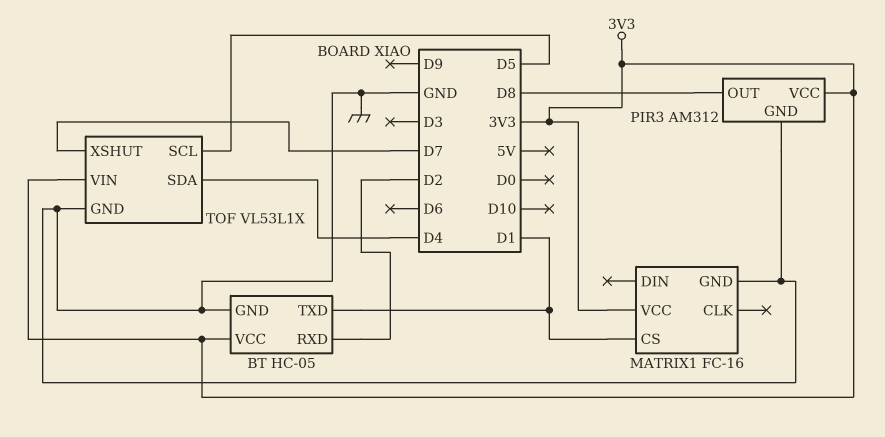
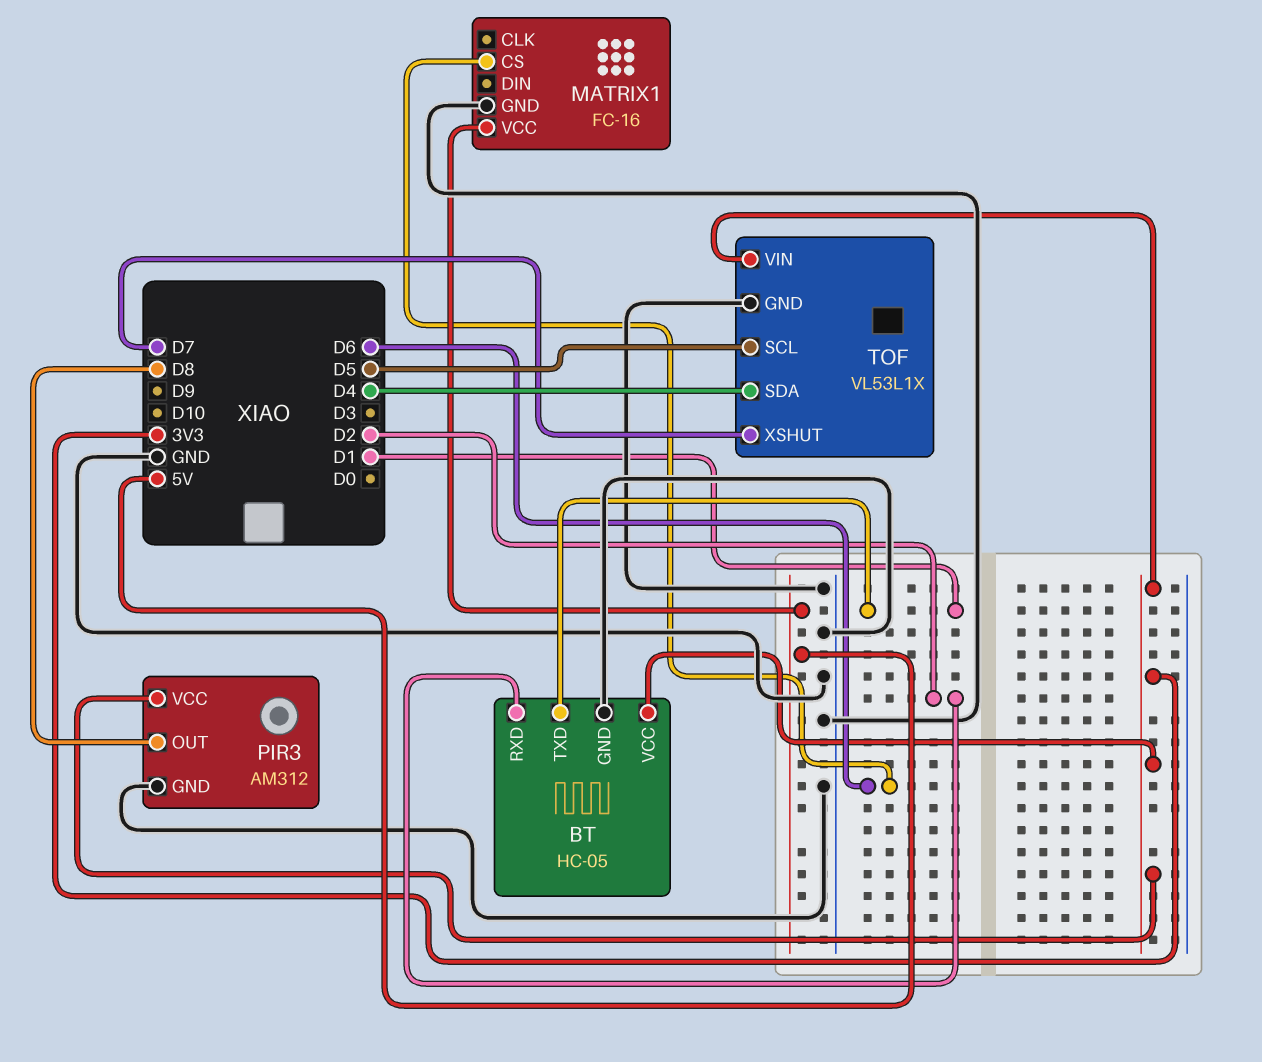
MATRIX1 pin CS: D1 -> D6
MATRIX1 pin VCC: 3V3 -> 5V

